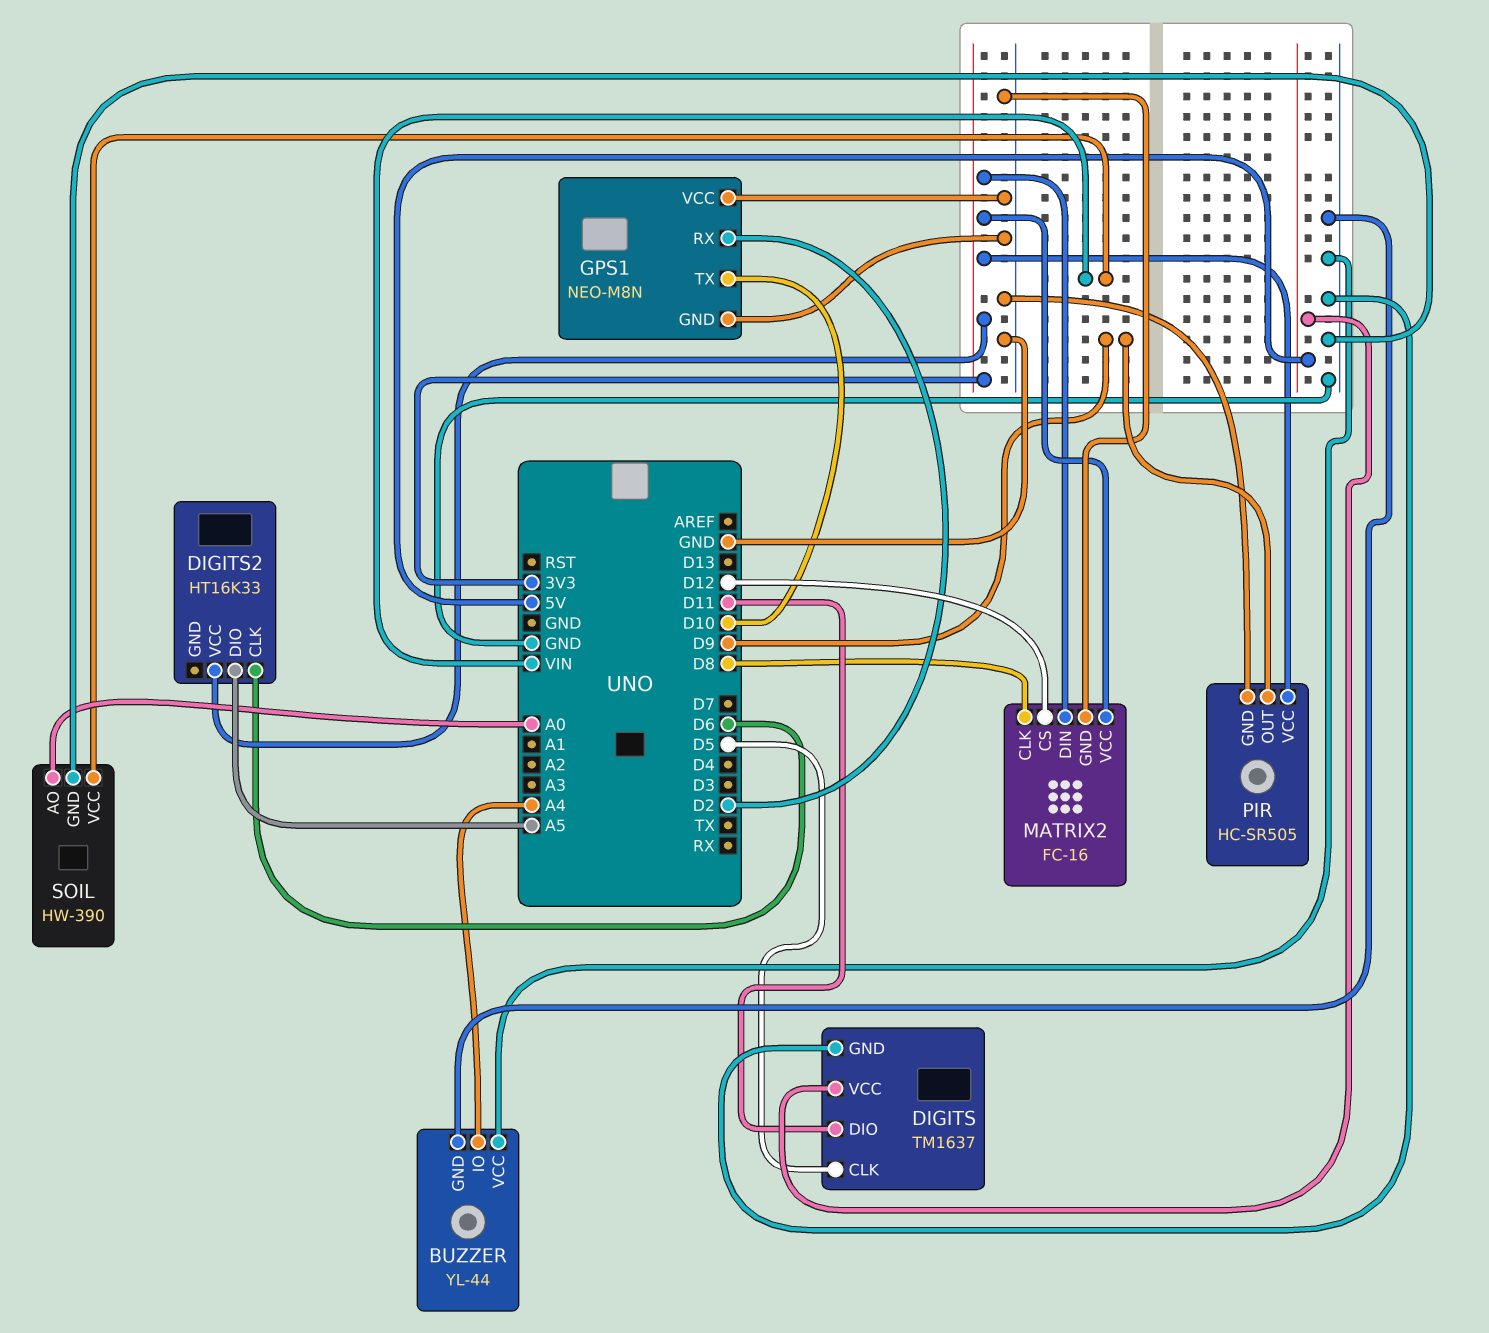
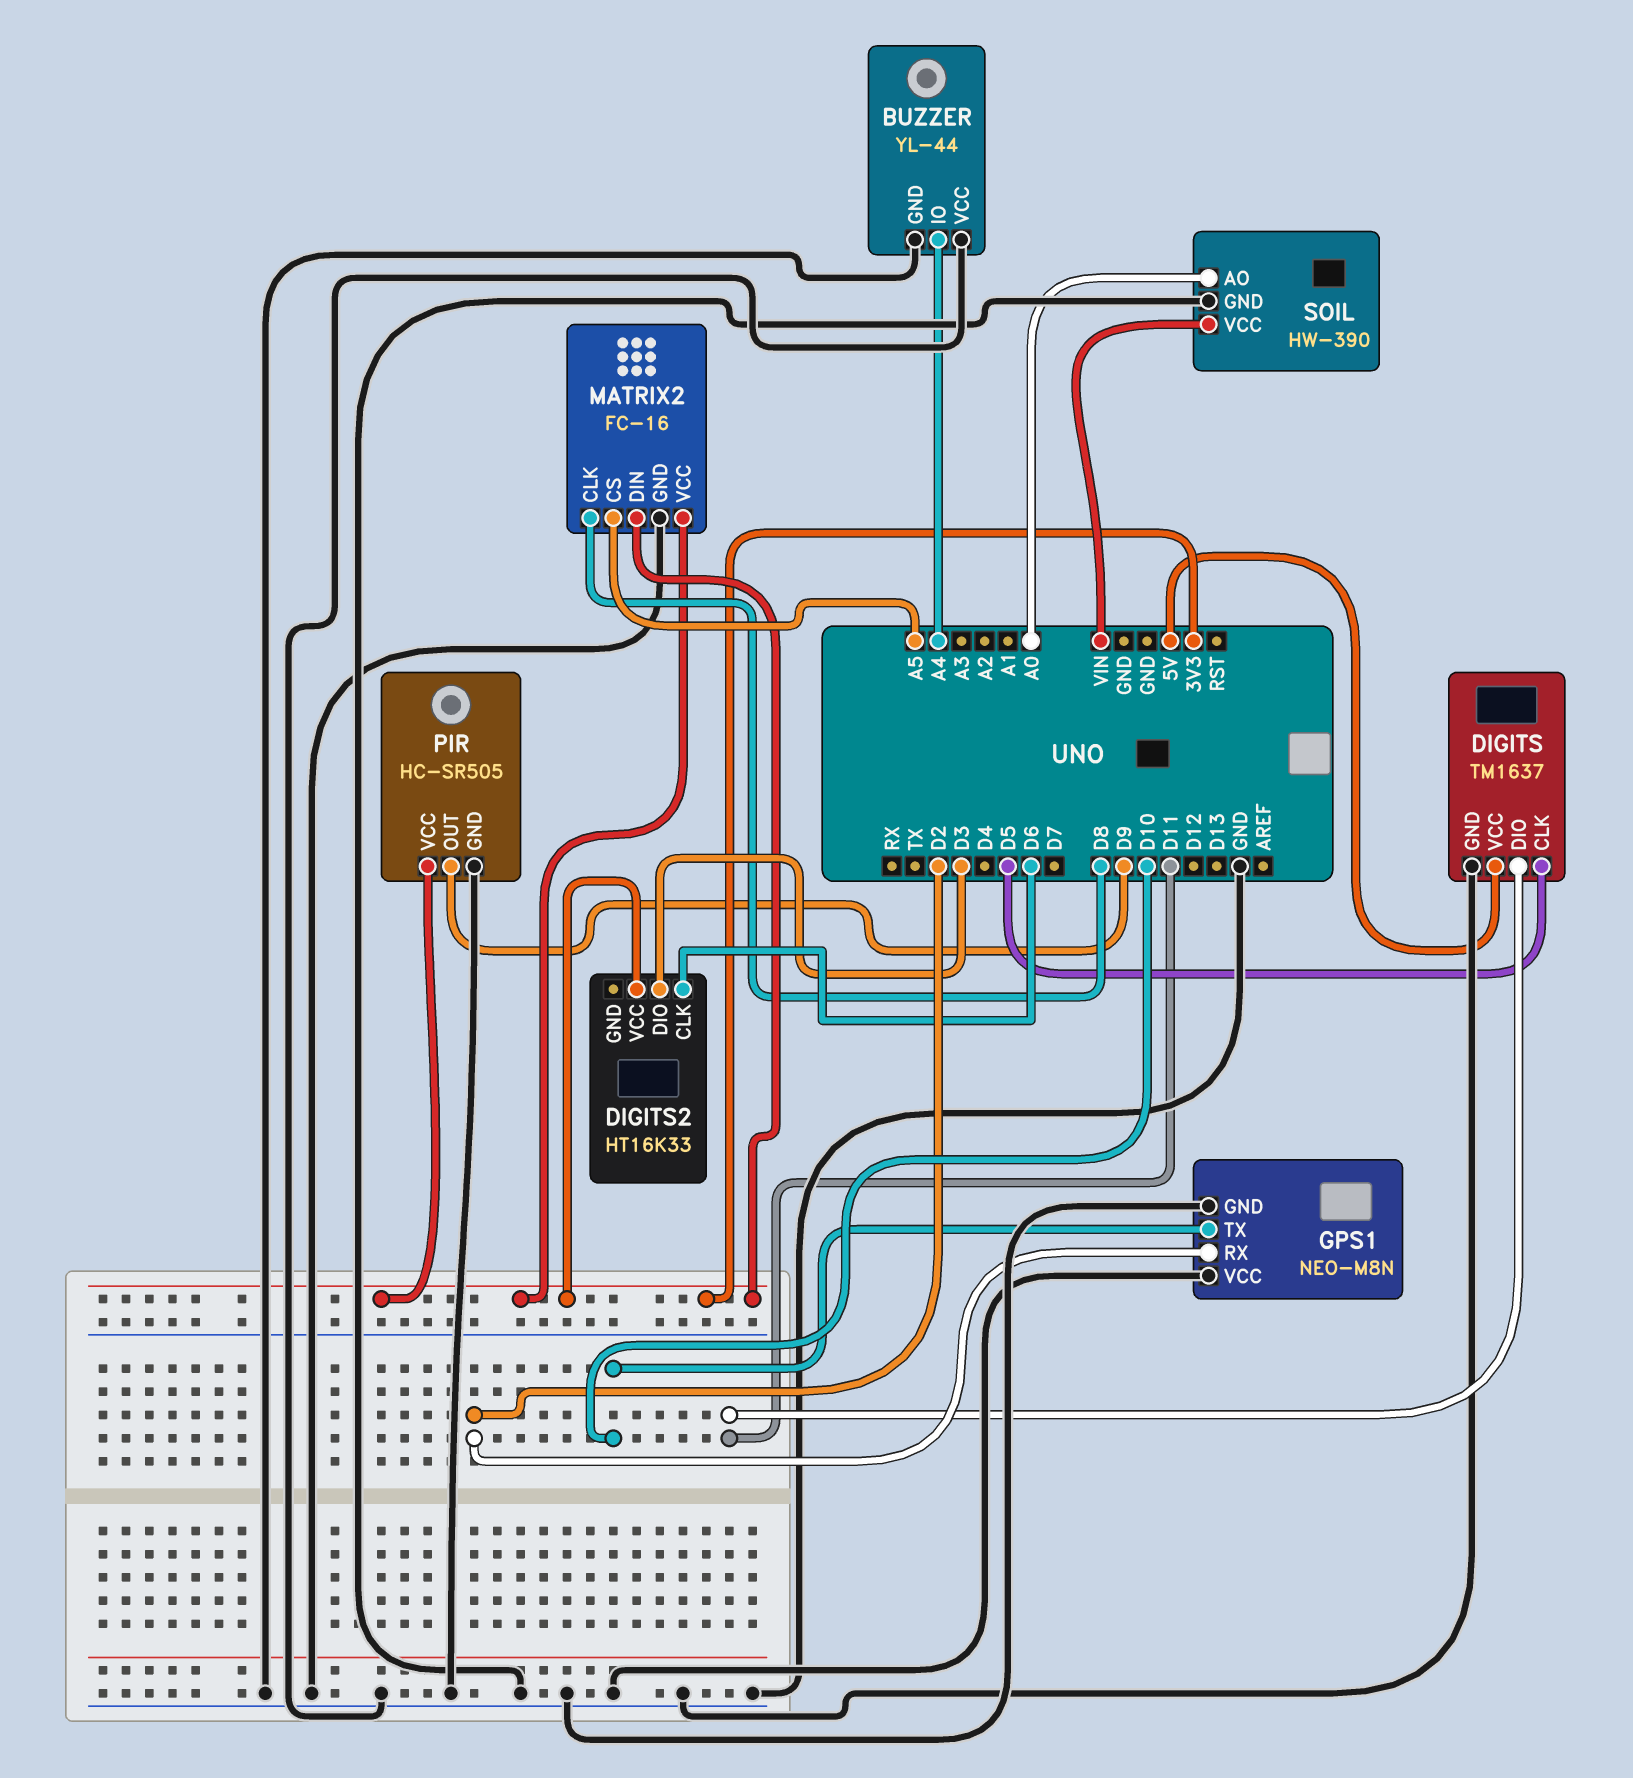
DIGITS2 pin DIO: A5 -> D3
MATRIX2 pin CS: D12 -> A5

